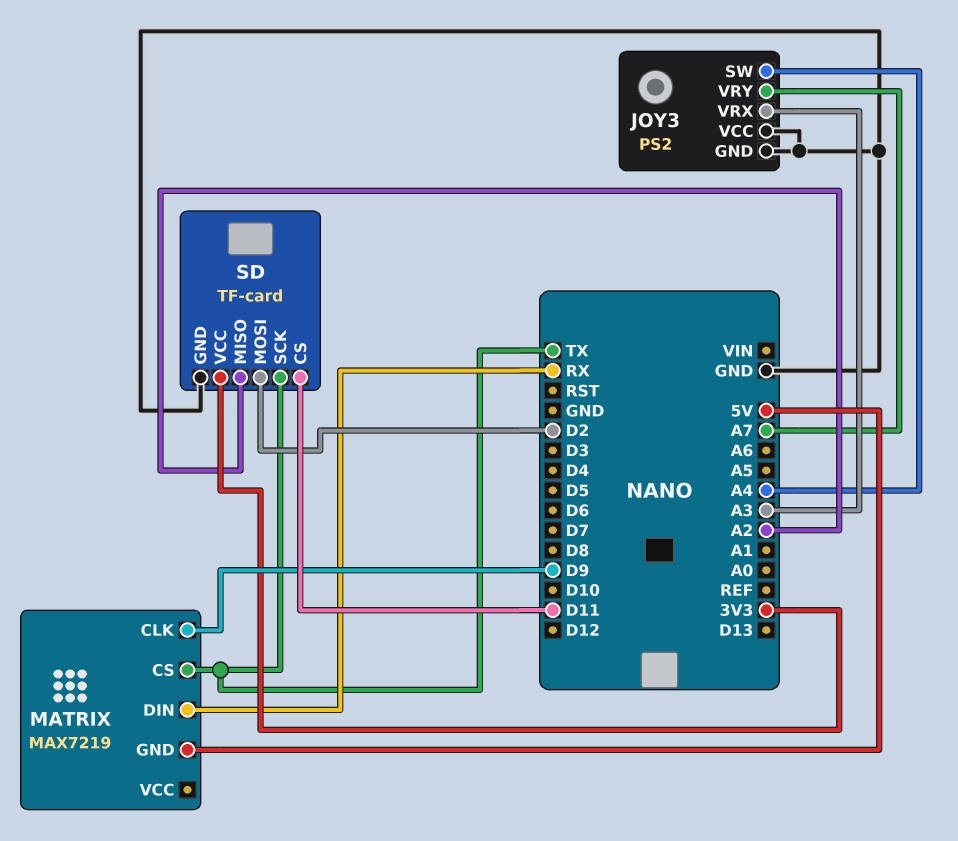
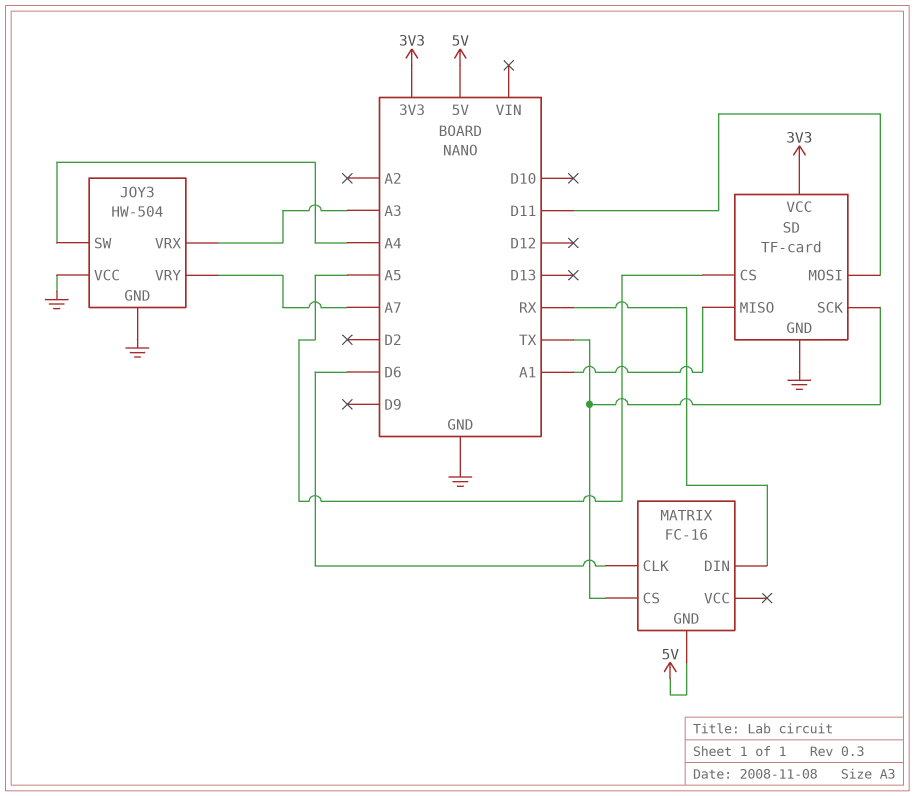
JOY3: PS2 -> HW-504
MATRIX: MAX7219 -> FC-16
MATRIX pin CLK: D9 -> D6
SD pin CS: D11 -> A5
SD pin MISO: A2 -> A1
SD pin MOSI: D2 -> D11

